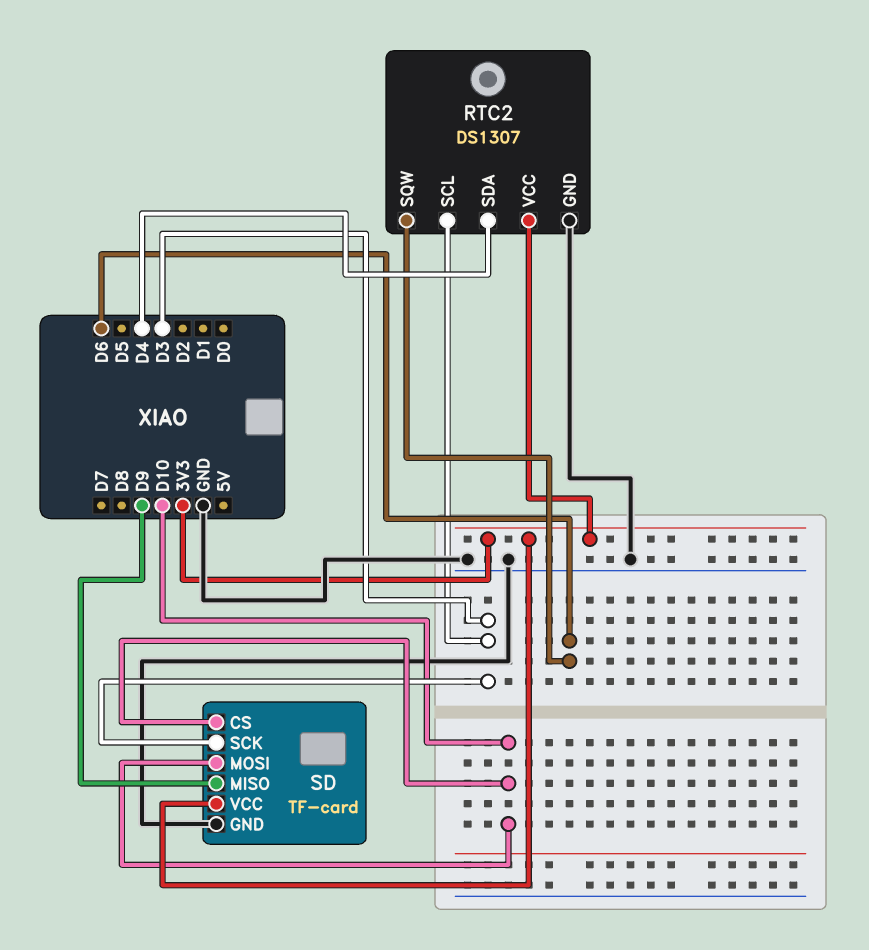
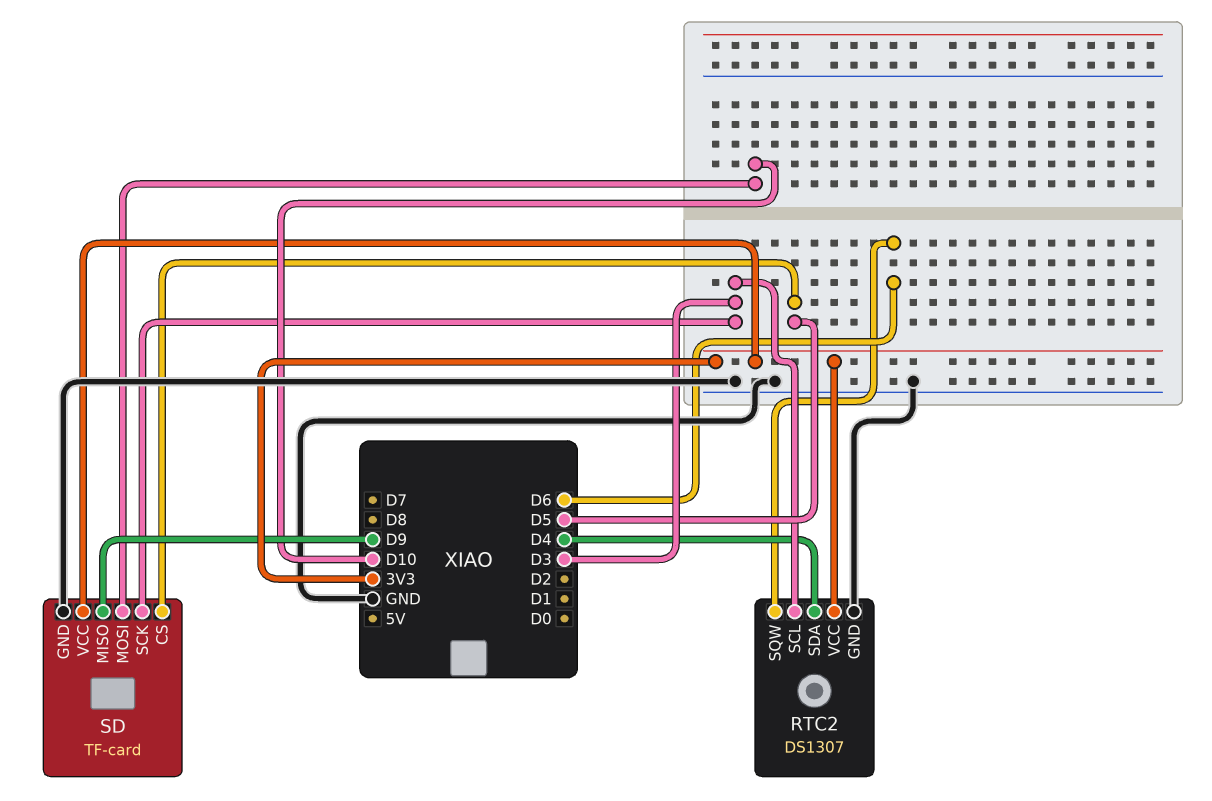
SD pin CS: D10 -> D5

